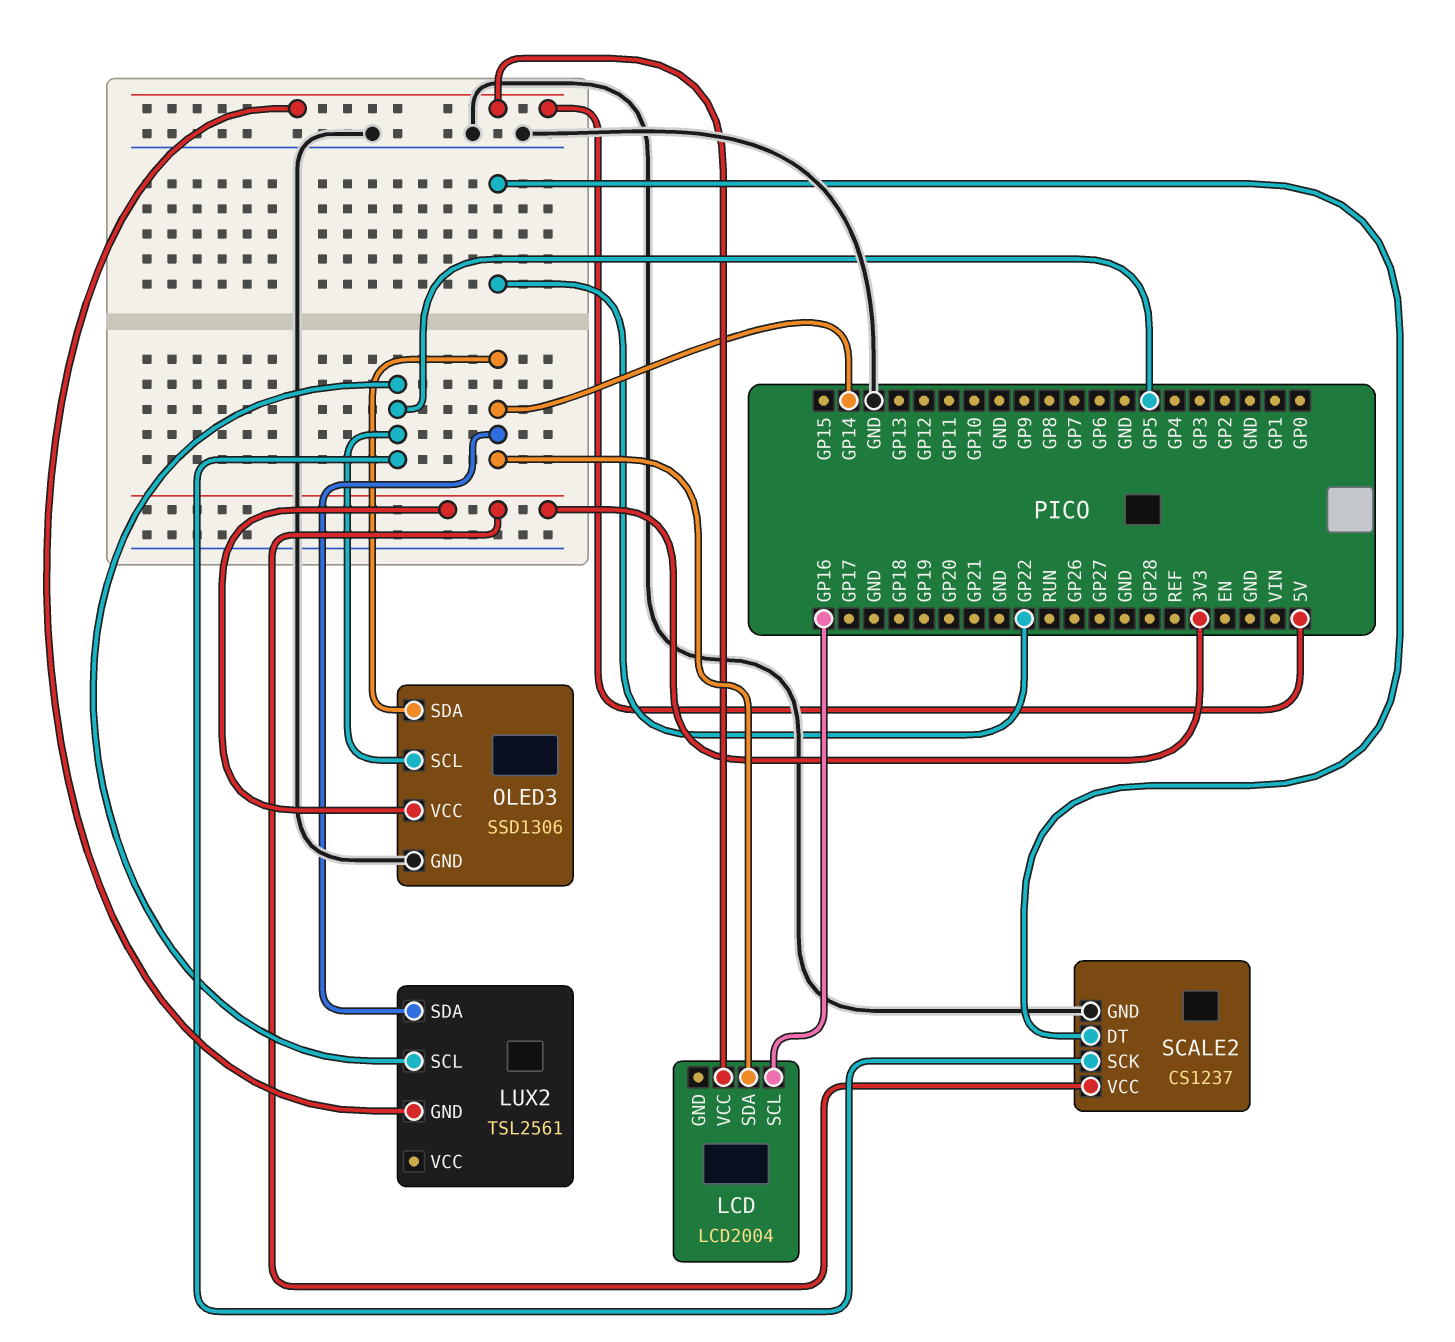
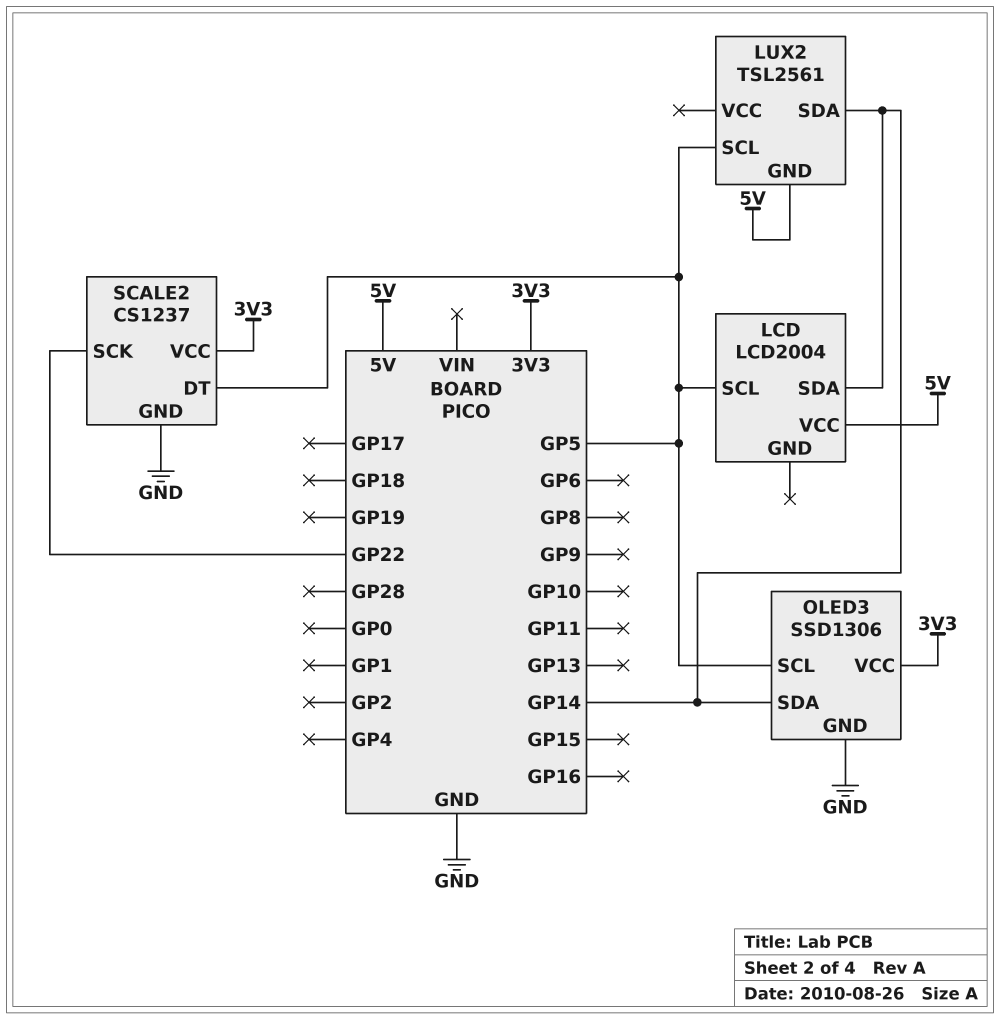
LCD pin SCL: GP16 -> GP5
SCALE2 pin DT: GP22 -> GP5
SCALE2 pin SCK: GP5 -> GP22

